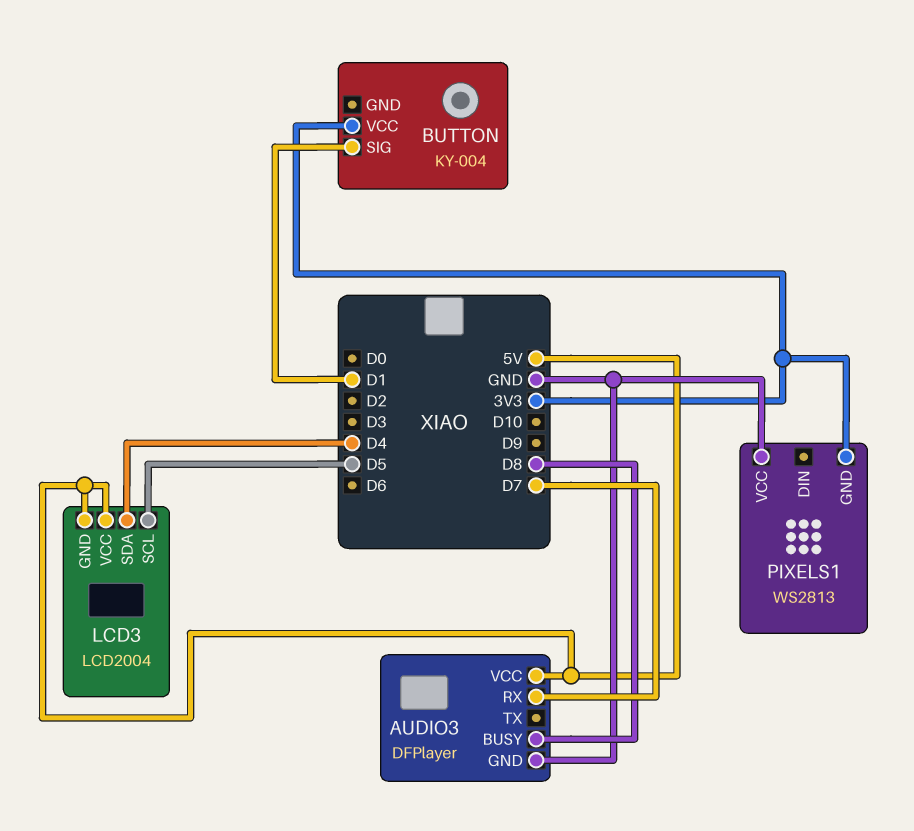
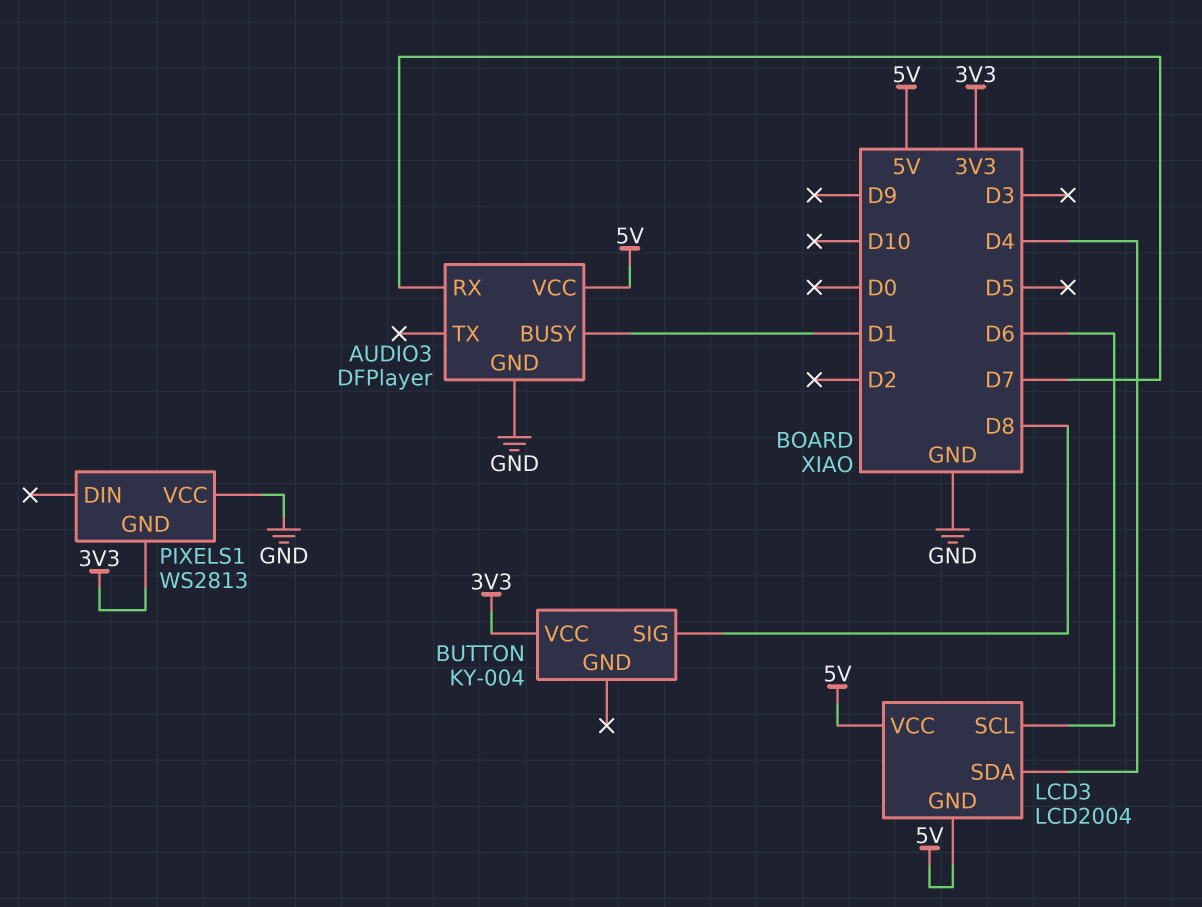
AUDIO3 pin BUSY: D8 -> D1
BUTTON pin SIG: D1 -> D8
LCD3 pin SCL: D5 -> D6

